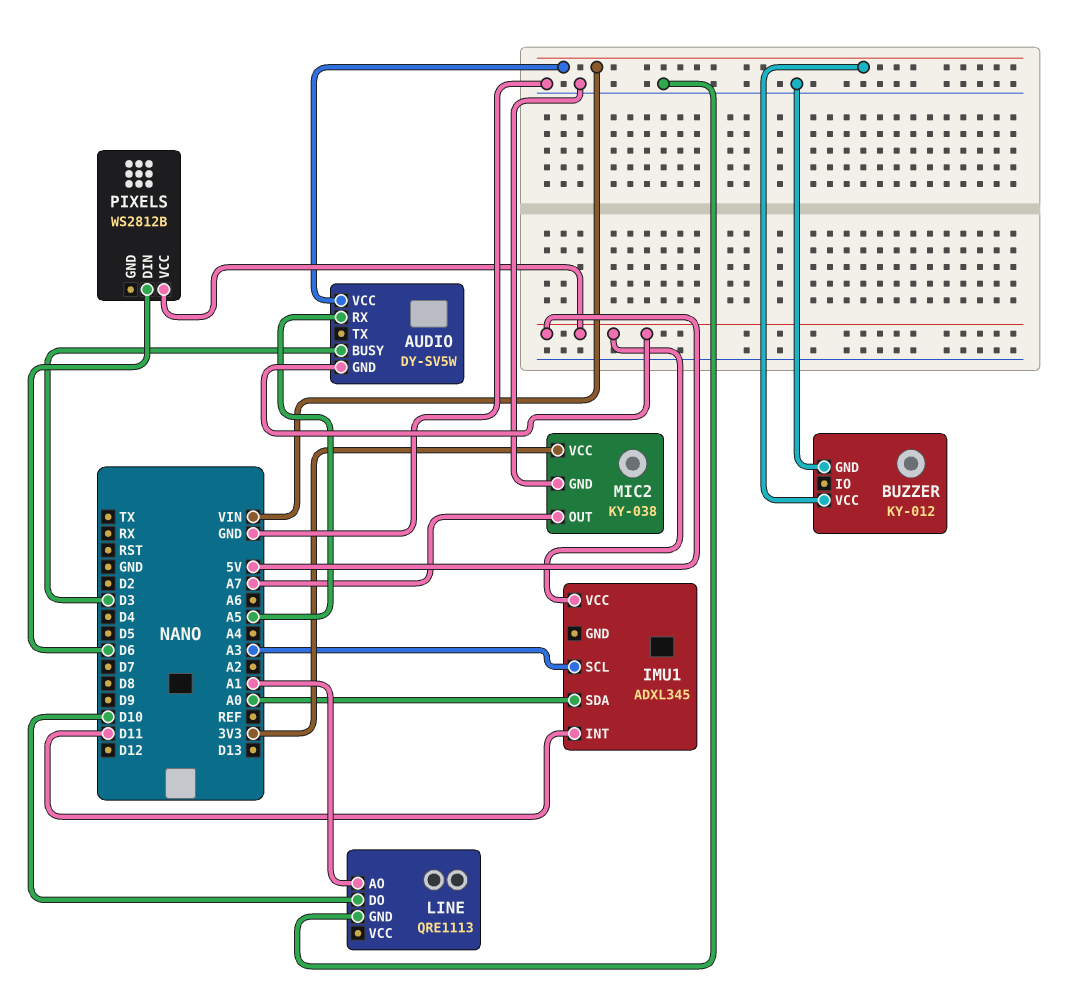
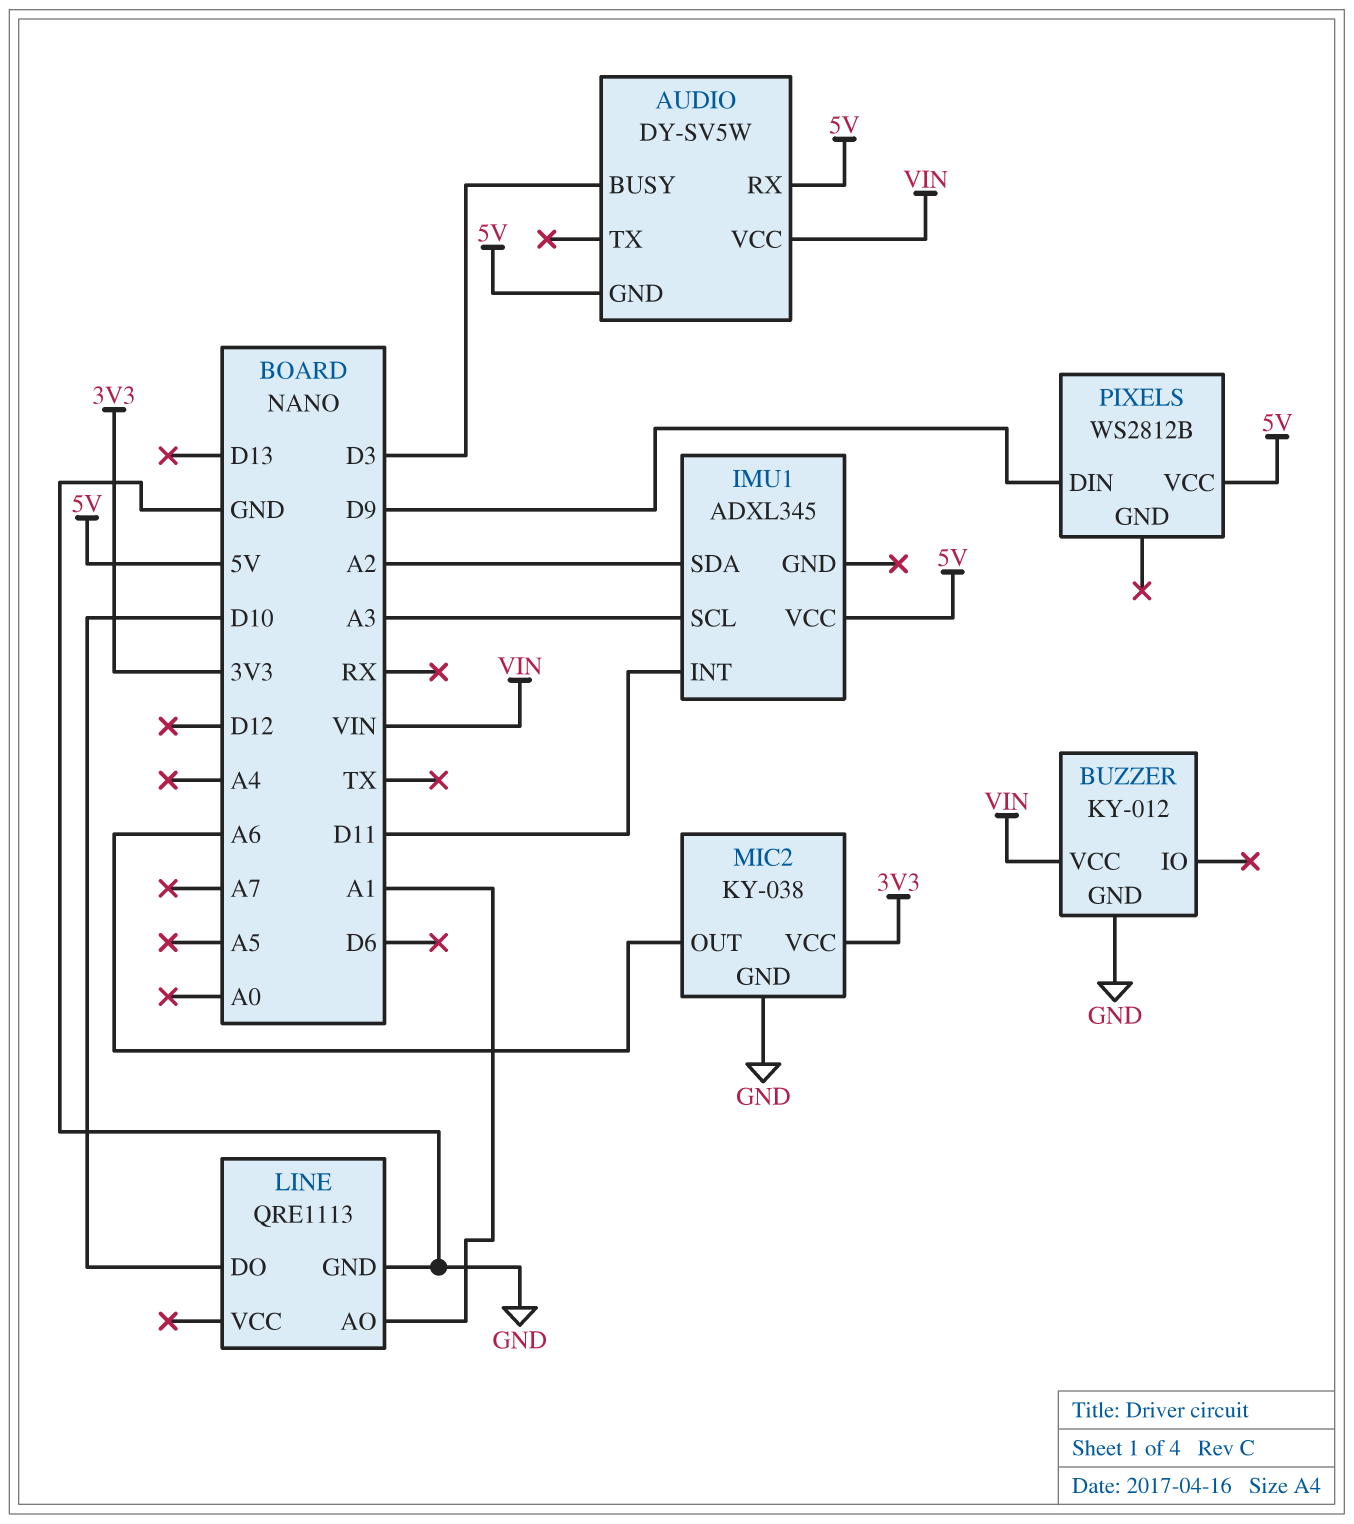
AUDIO pin RX: A5 -> 5V
IMU1 pin SDA: A0 -> A2
MIC2 pin OUT: A7 -> A6
PIXELS pin DIN: D6 -> D9

